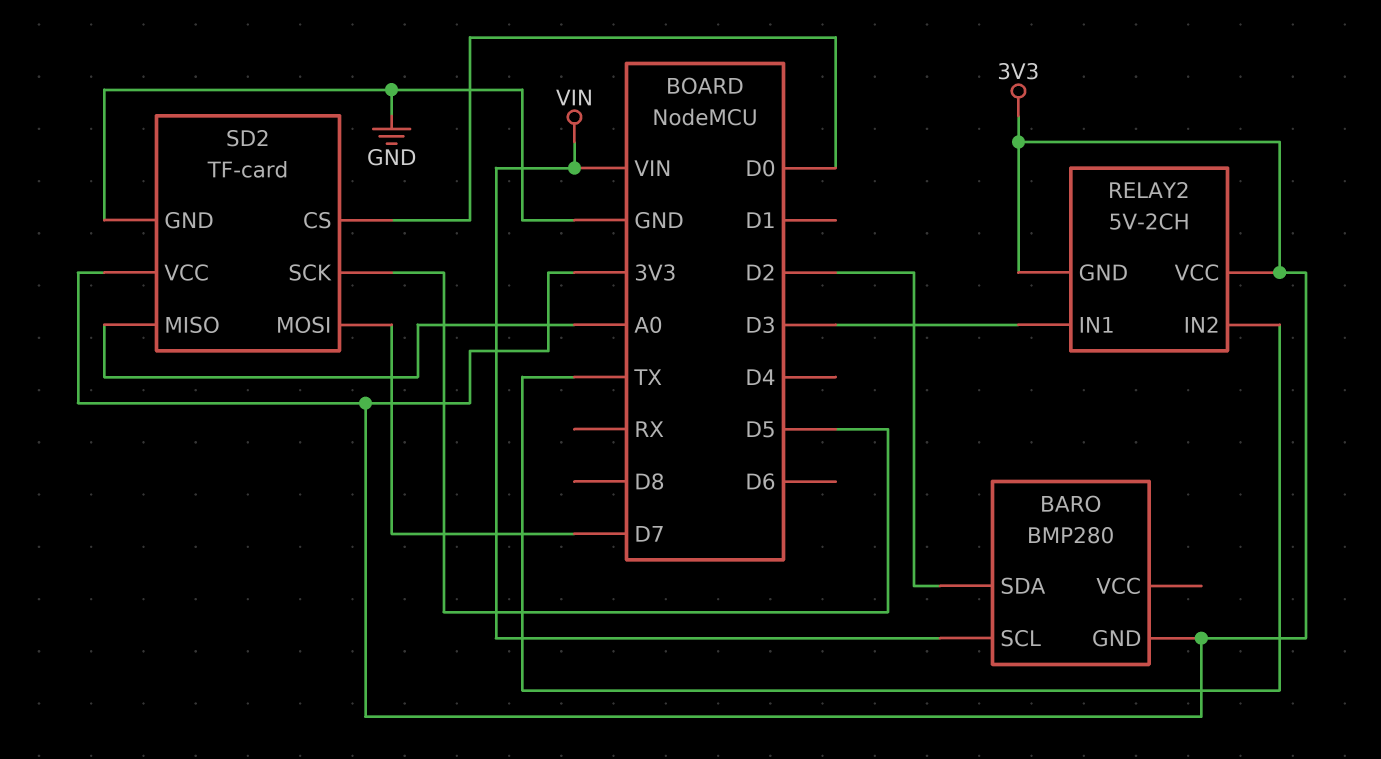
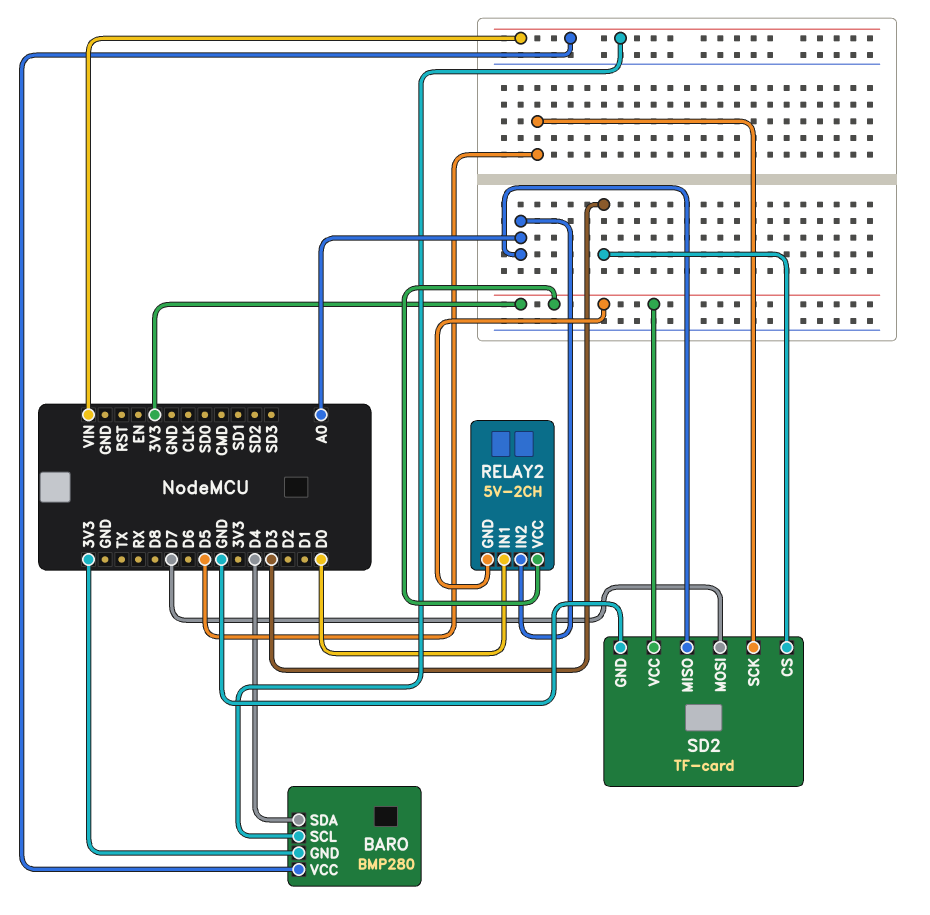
BARO pin SDA: D2 -> D4
BARO pin VCC: none -> VIN
RELAY2 pin IN1: D3 -> D0
RELAY2 pin IN2: TX -> A0
SD2 pin CS: D0 -> D3

